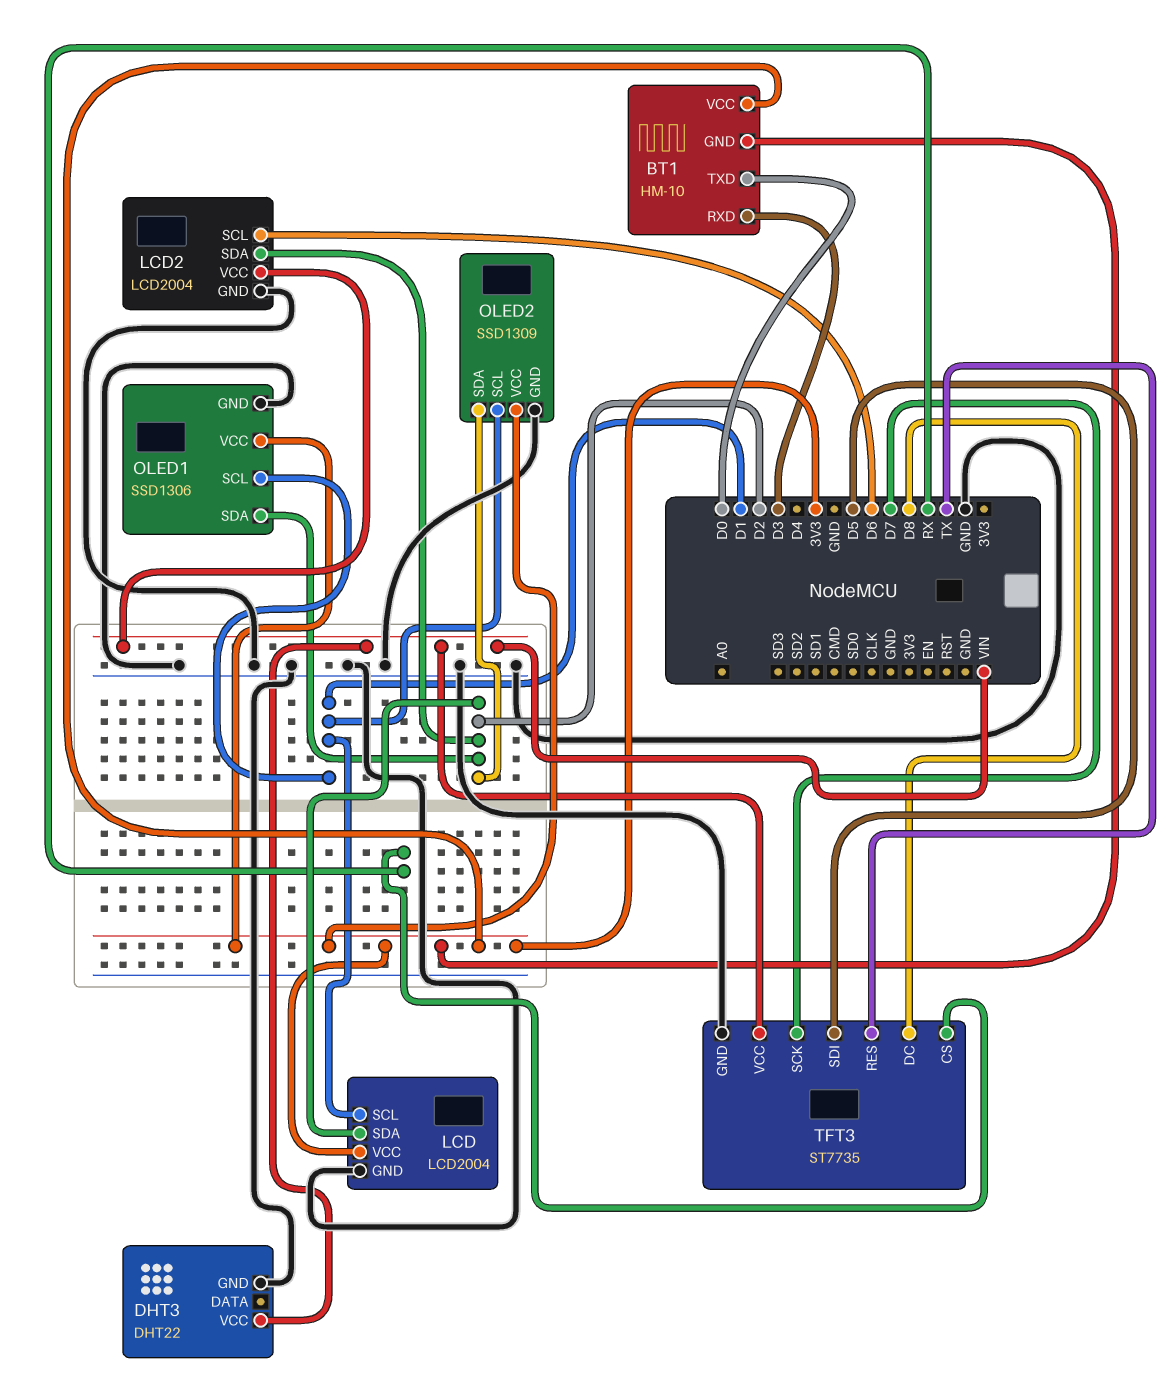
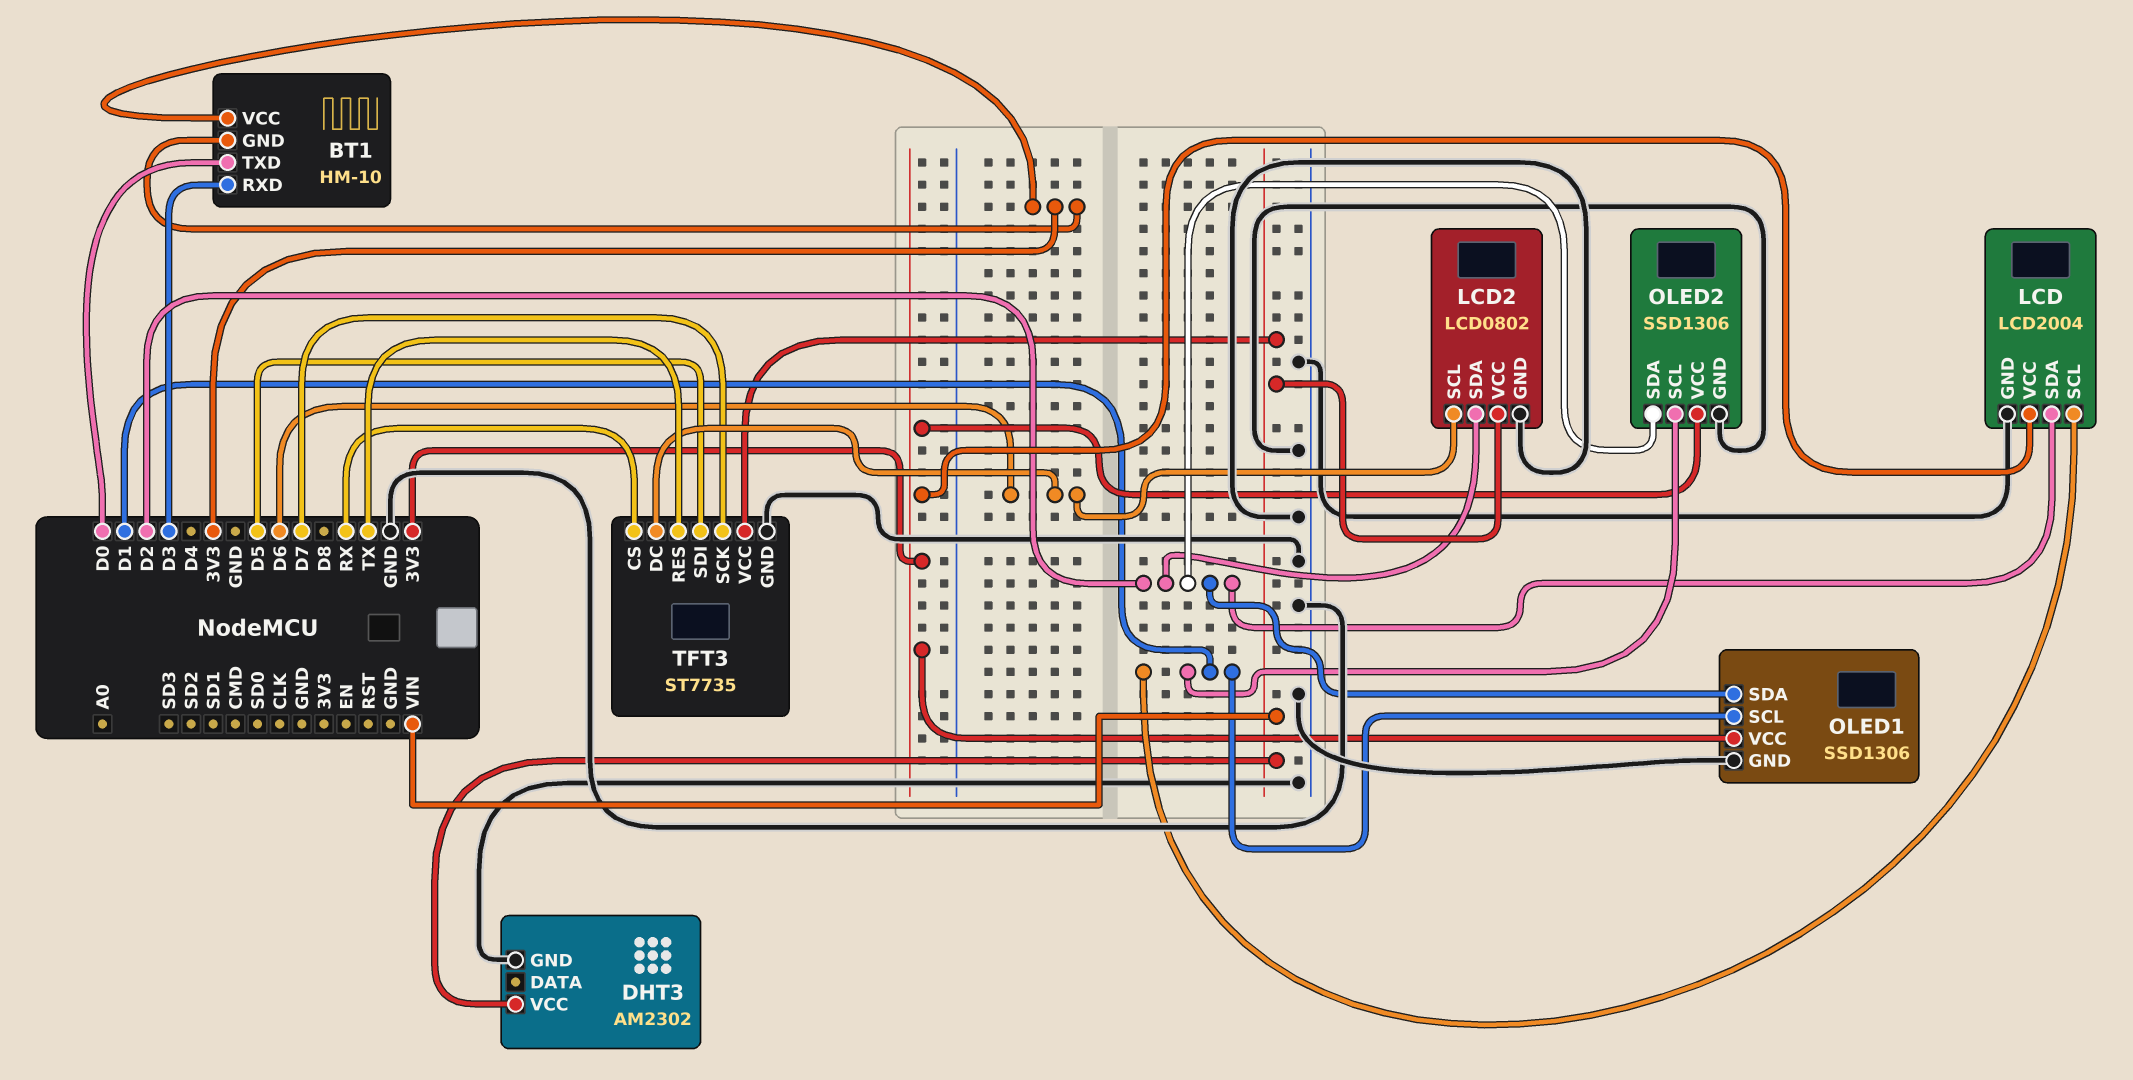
DHT3: DHT22 -> AM2302
LCD2: LCD2004 -> LCD0802
OLED2: SSD1309 -> SSD1306
TFT3 pin DC: D8 -> D6

